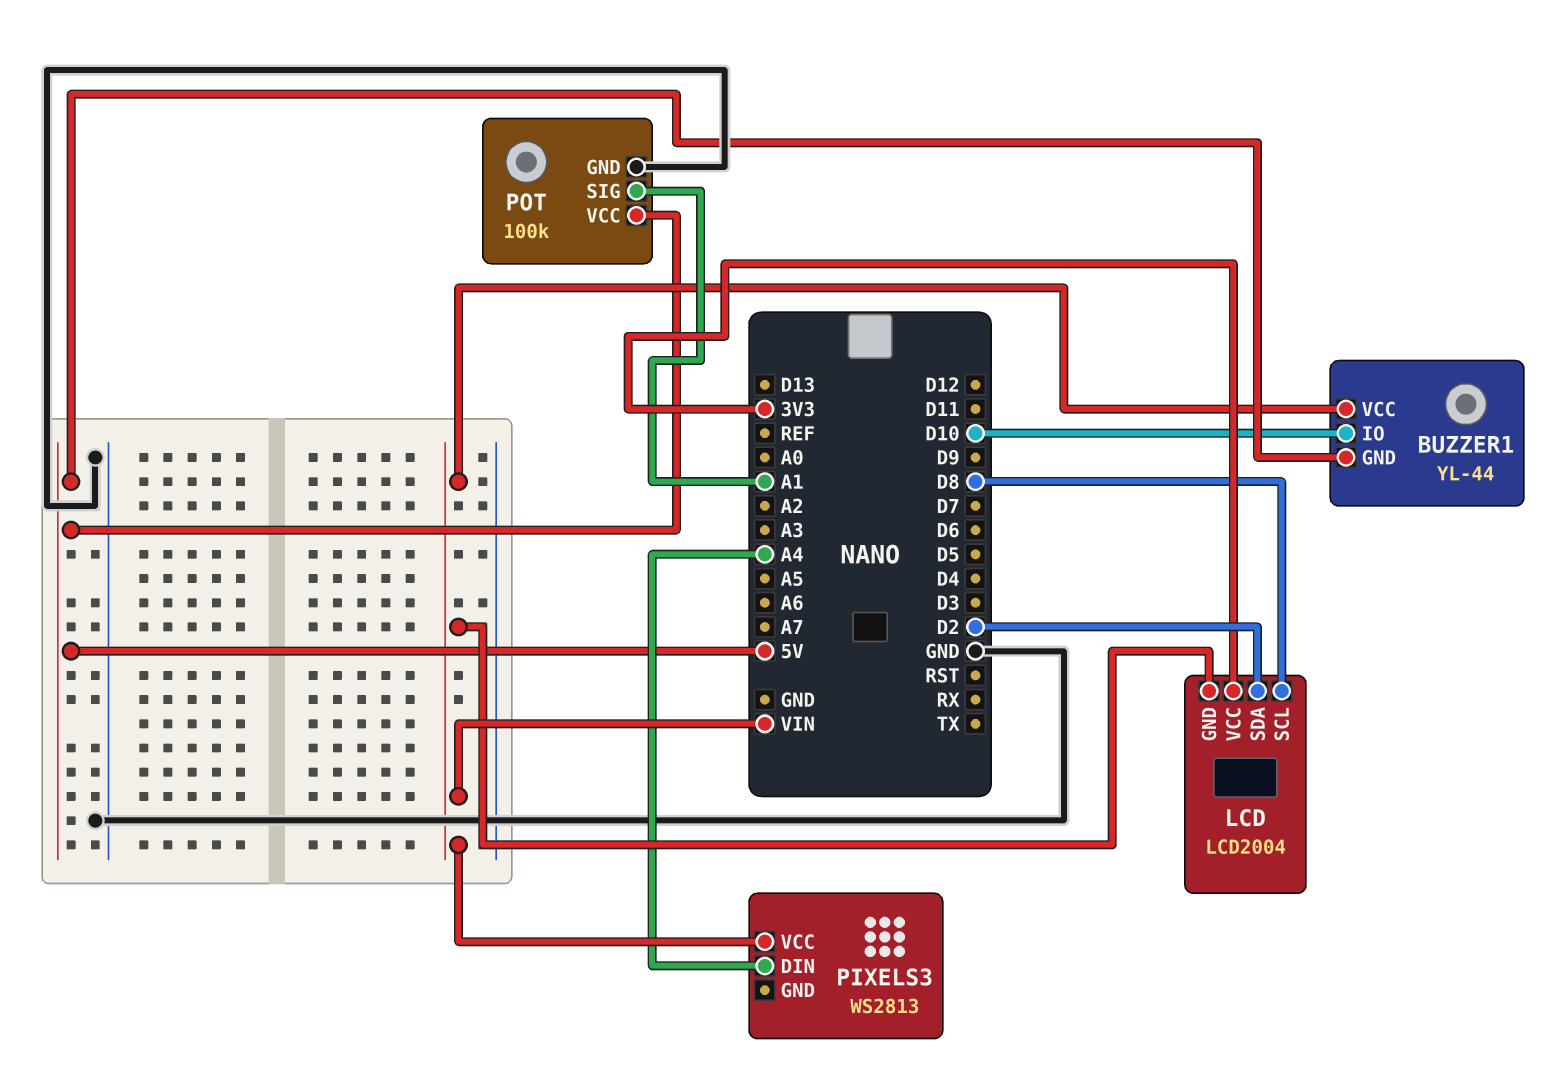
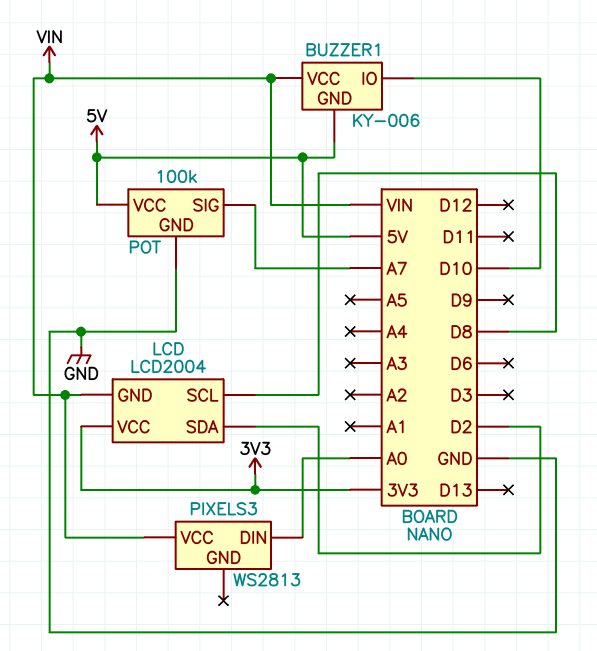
BUZZER1: YL-44 -> KY-006
PIXELS3 pin DIN: A4 -> A0
POT pin SIG: A1 -> A7

